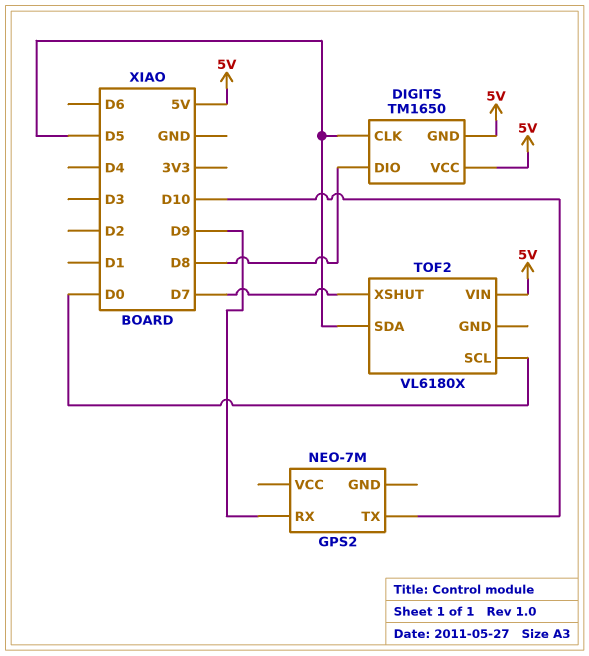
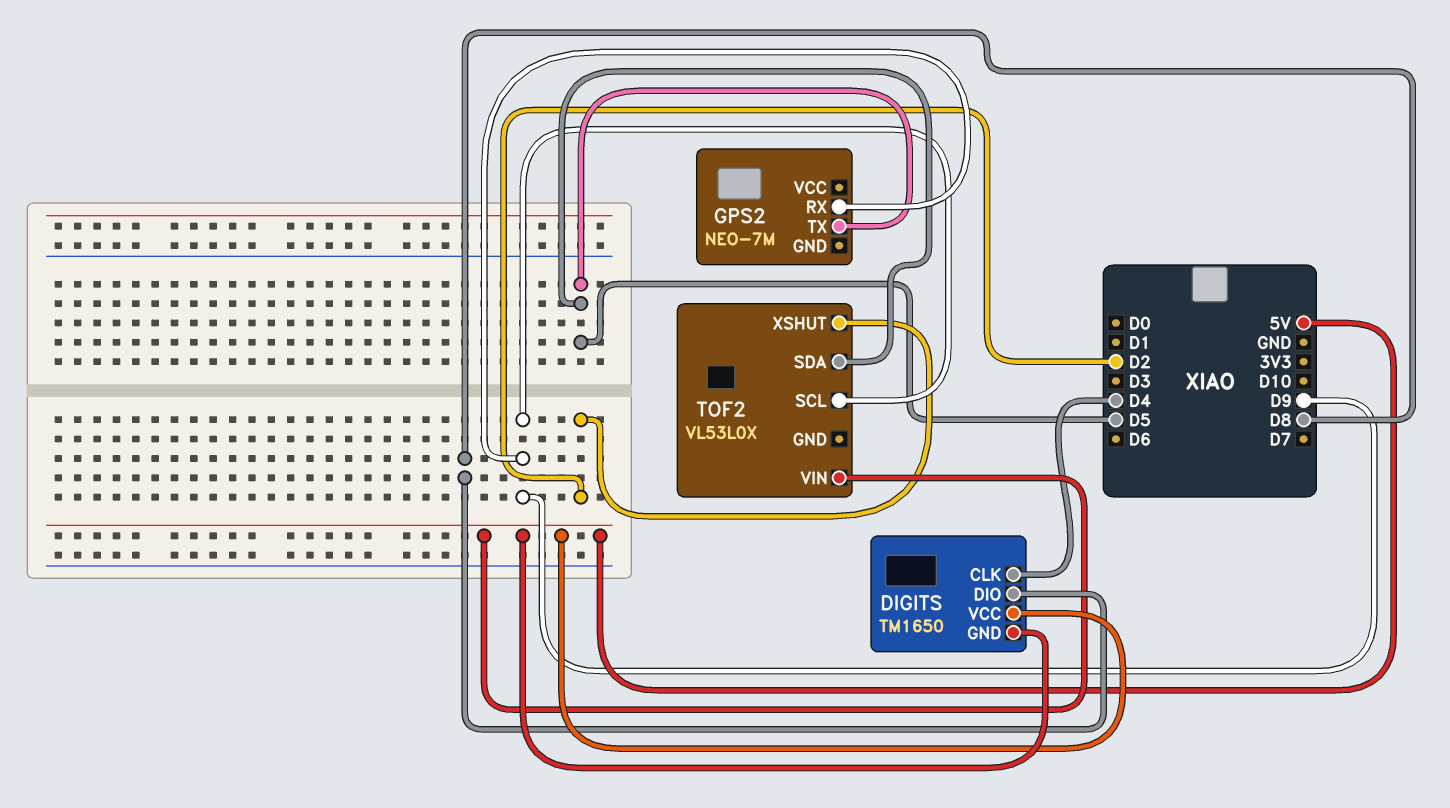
DIGITS pin CLK: D5 -> D4
GPS2 pin TX: D10 -> D5
TOF2: VL6180X -> VL53L0X
TOF2 pin SCL: D0 -> D9
TOF2 pin XSHUT: D7 -> D2

